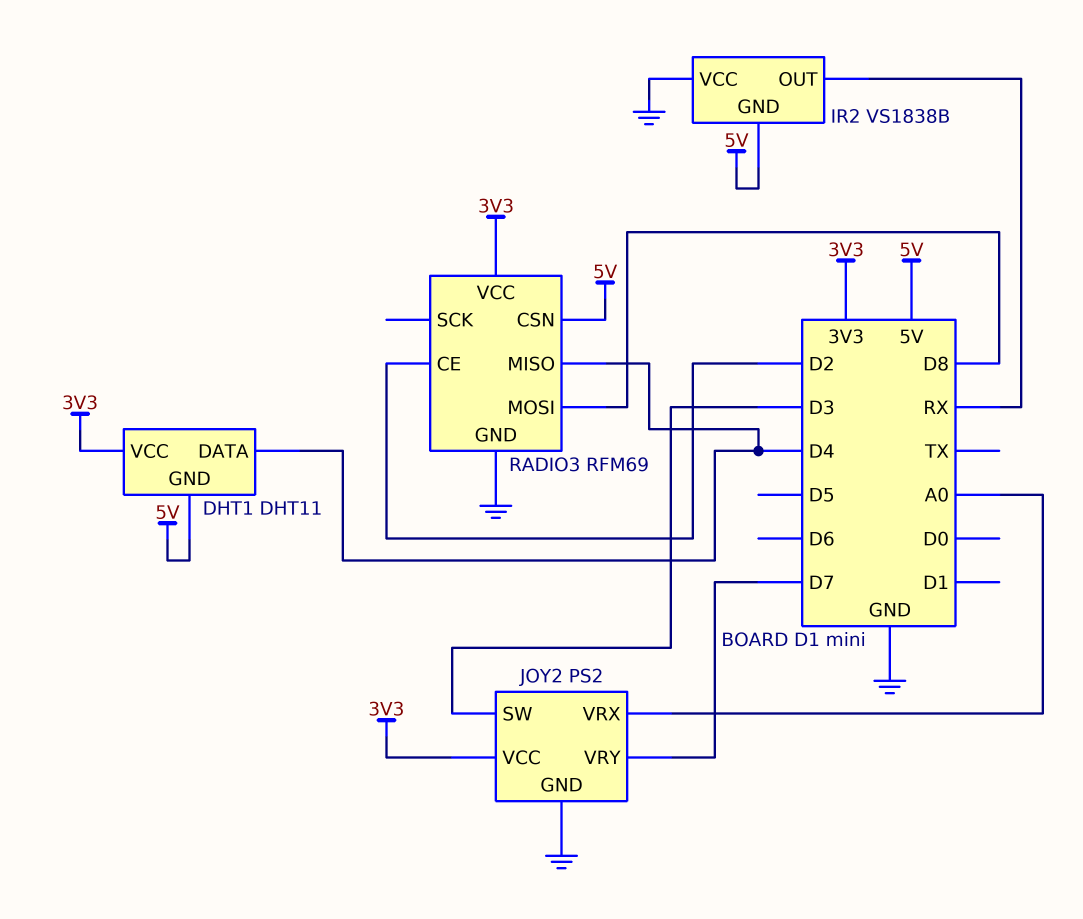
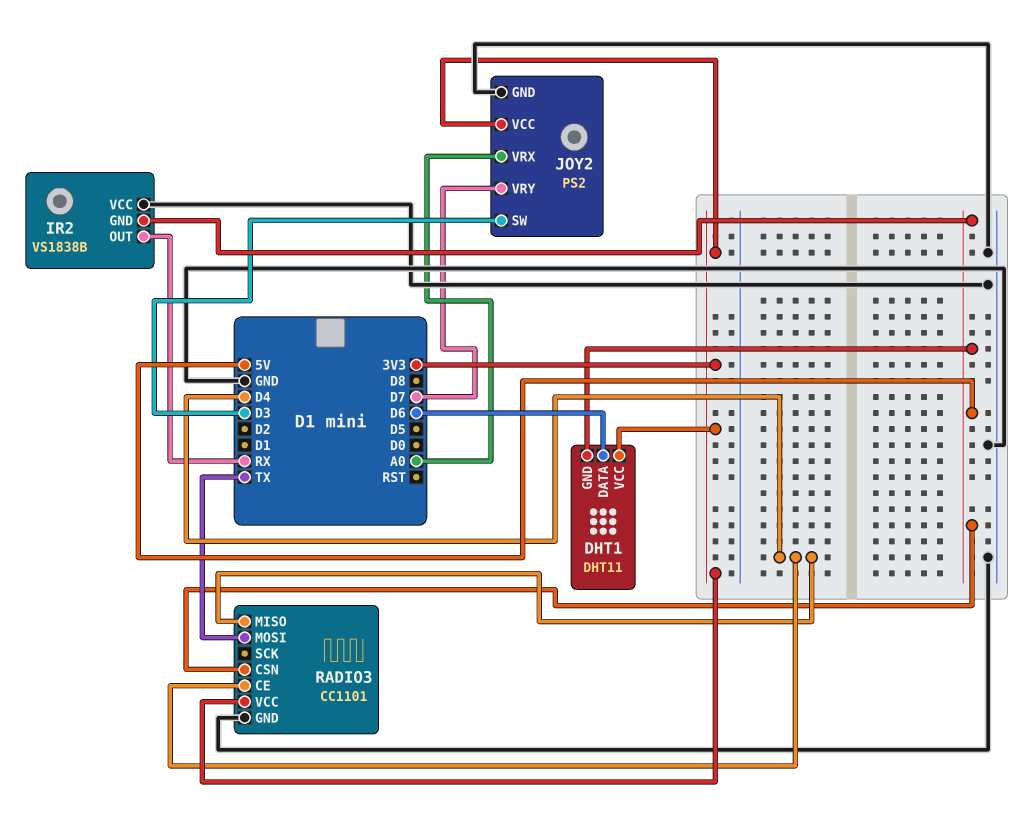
DHT1 pin DATA: D4 -> D6
RADIO3: RFM69 -> CC1101
RADIO3 pin CE: D2 -> D4
RADIO3 pin MOSI: D8 -> TX

